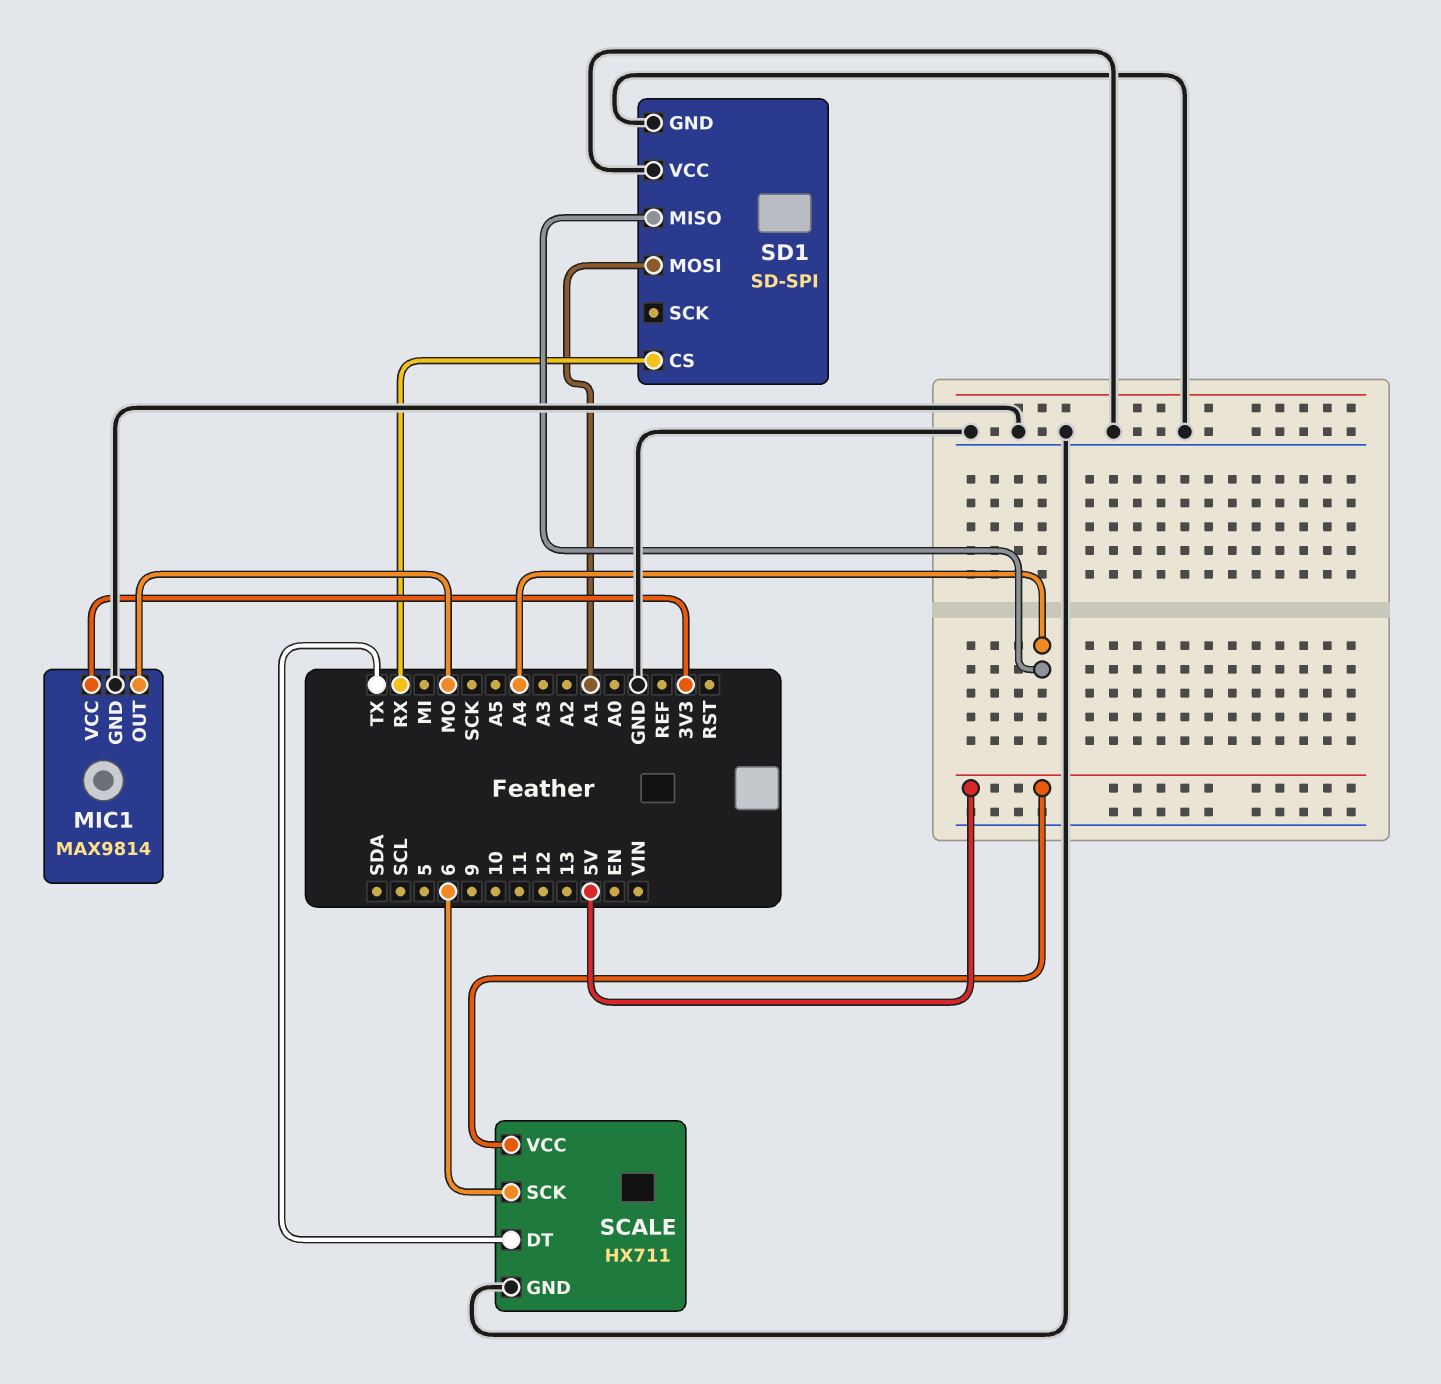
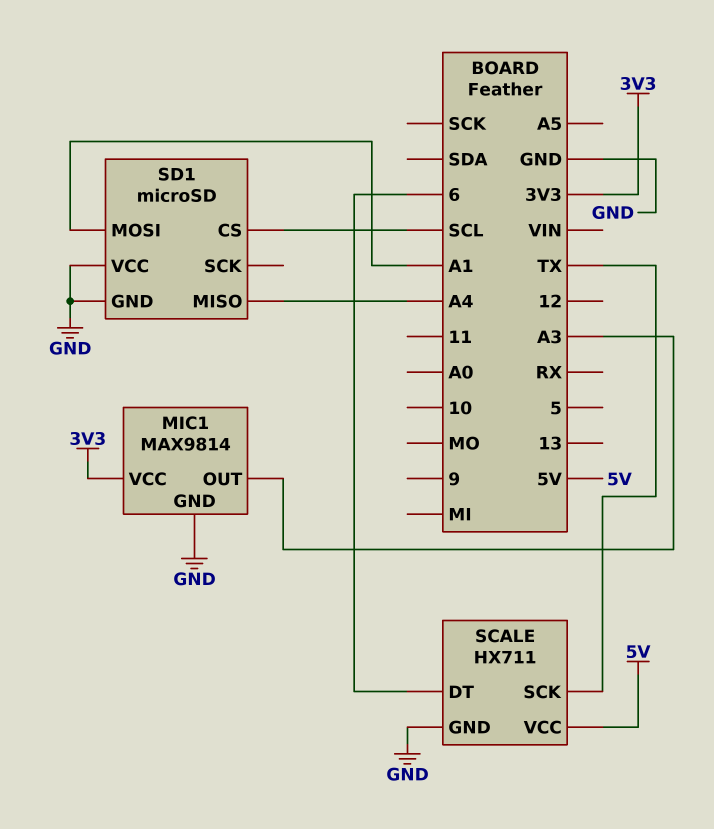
MIC1 pin OUT: MO -> A3
SCALE pin DT: TX -> 6
SCALE pin SCK: 6 -> TX
SD1: SD-SPI -> microSD
SD1 pin CS: RX -> SCL

